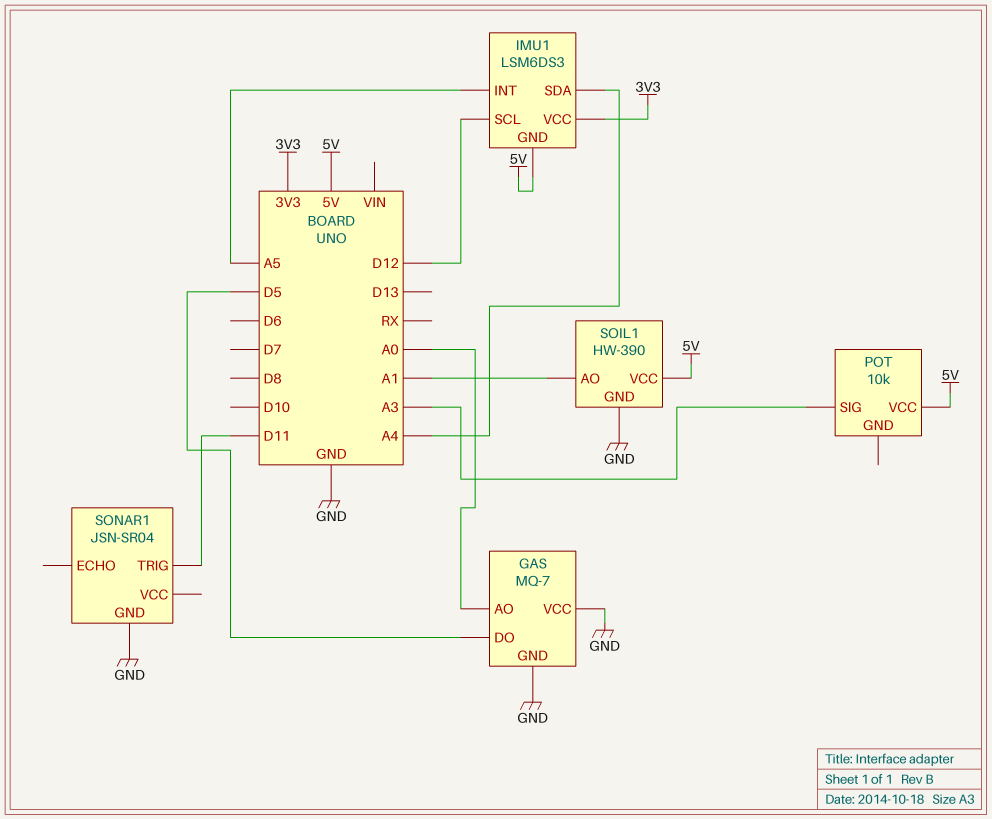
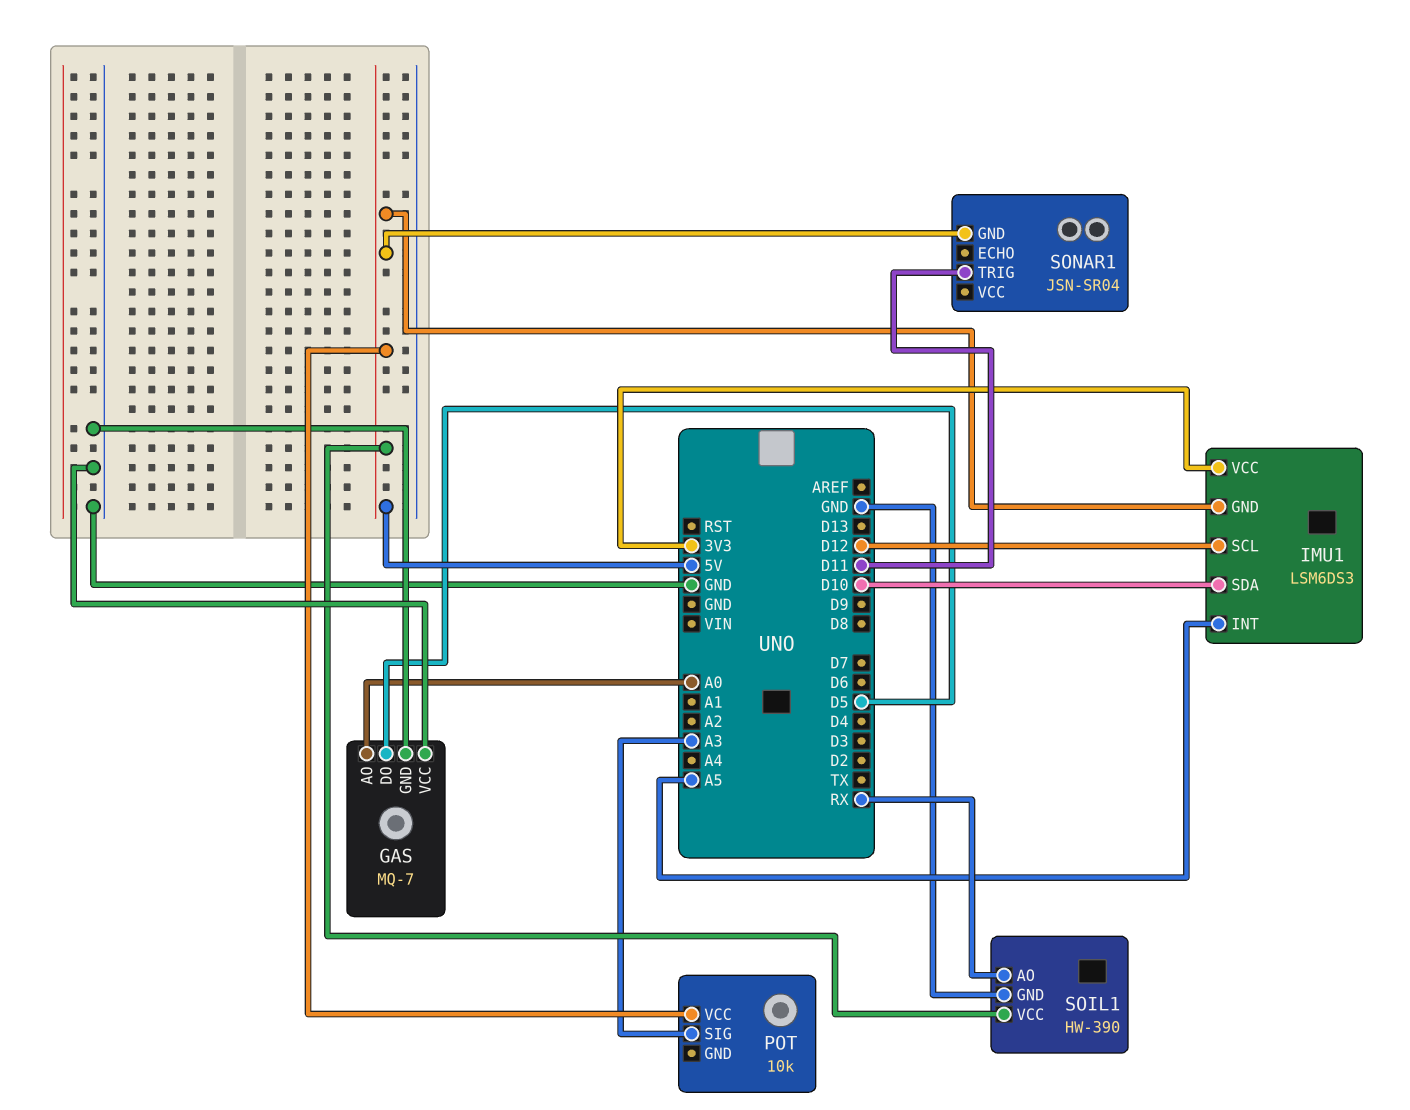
IMU1 pin SDA: A4 -> D10
SOIL1 pin AO: A1 -> RX
SONAR1 pin GND: GND -> 5V

